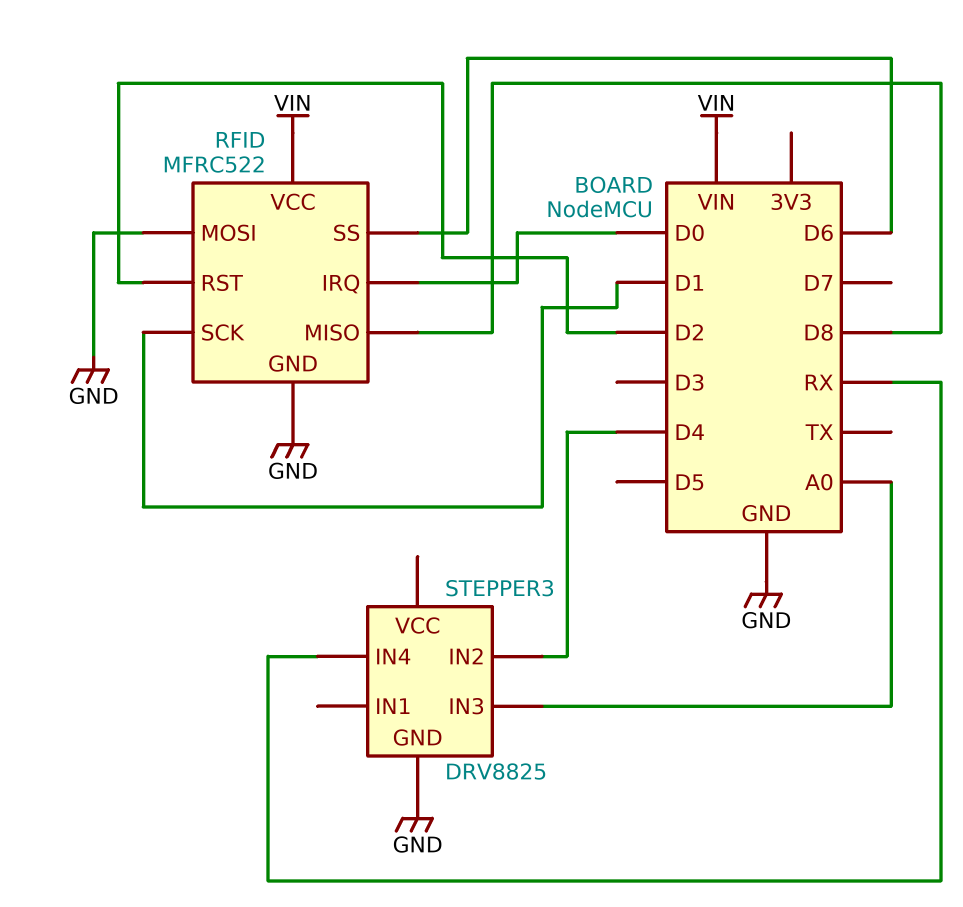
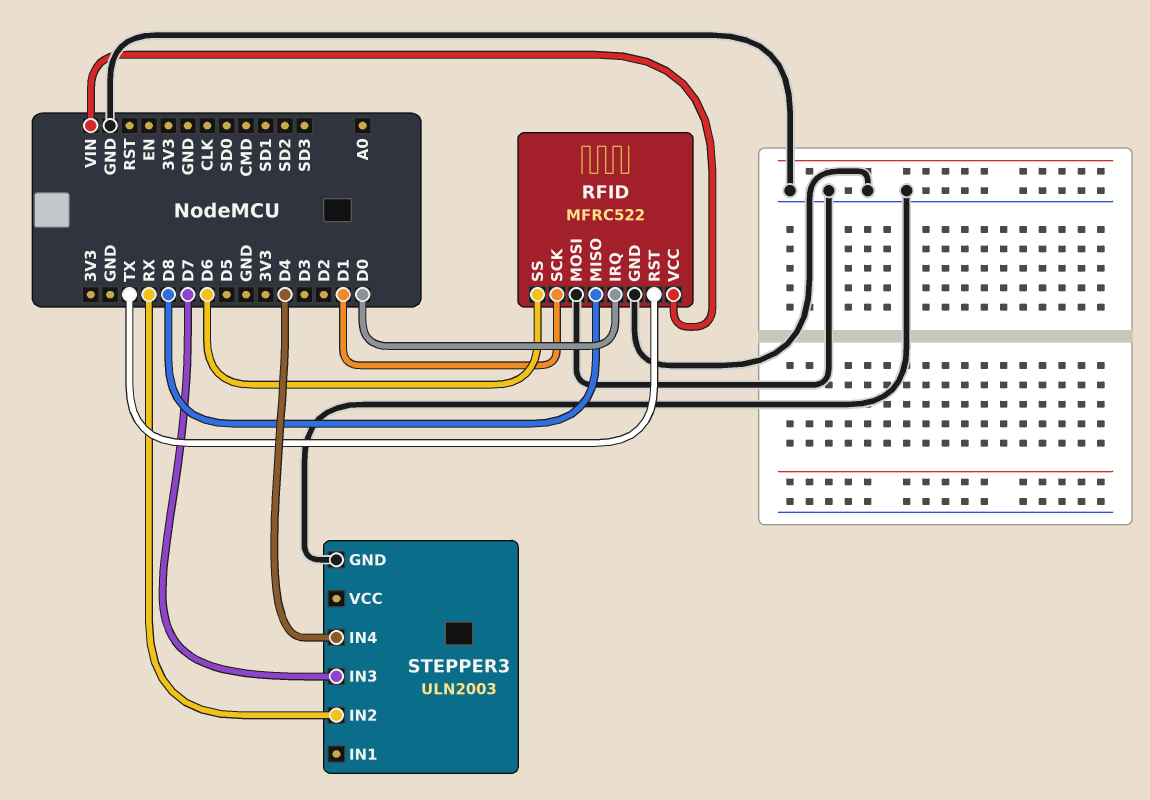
RFID pin RST: D2 -> TX
STEPPER3: DRV8825 -> ULN2003
STEPPER3 pin IN2: D4 -> RX
STEPPER3 pin IN3: A0 -> D7
STEPPER3 pin IN4: RX -> D4

